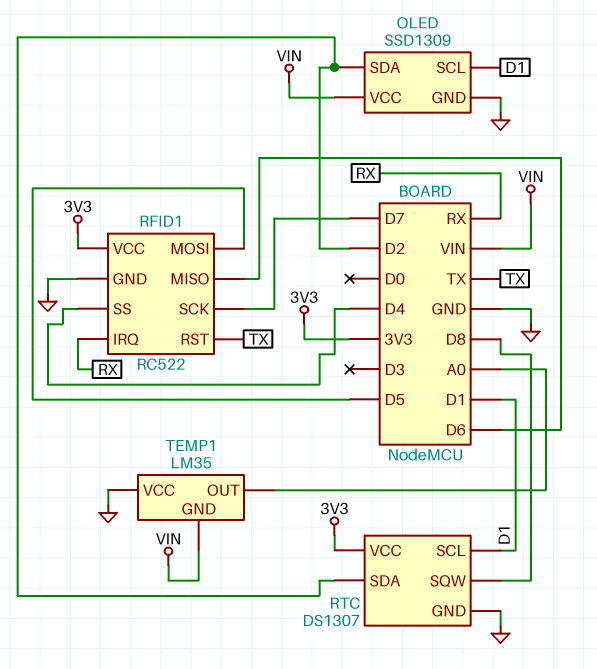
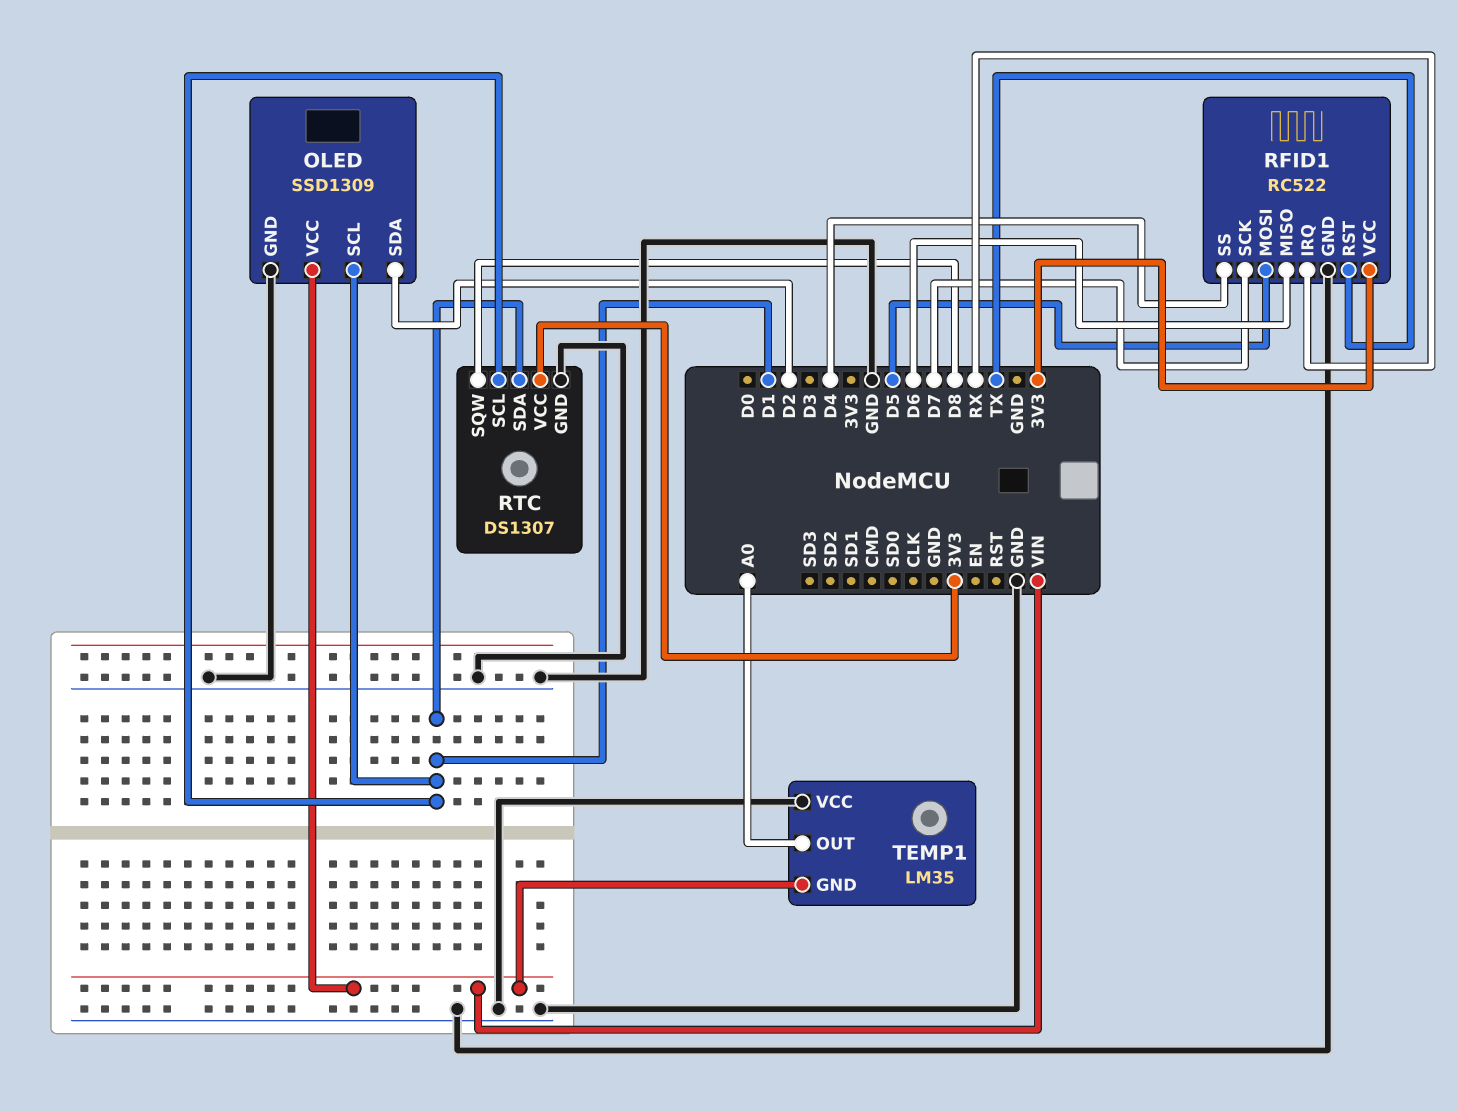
RTC pin SDA: D2 -> D1

